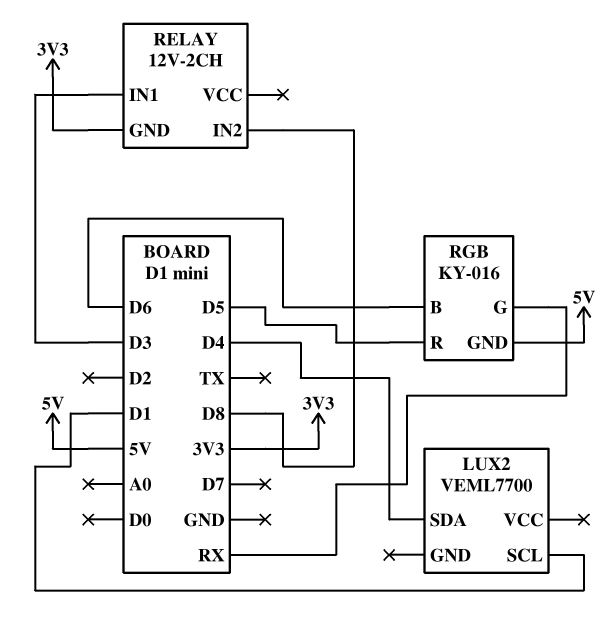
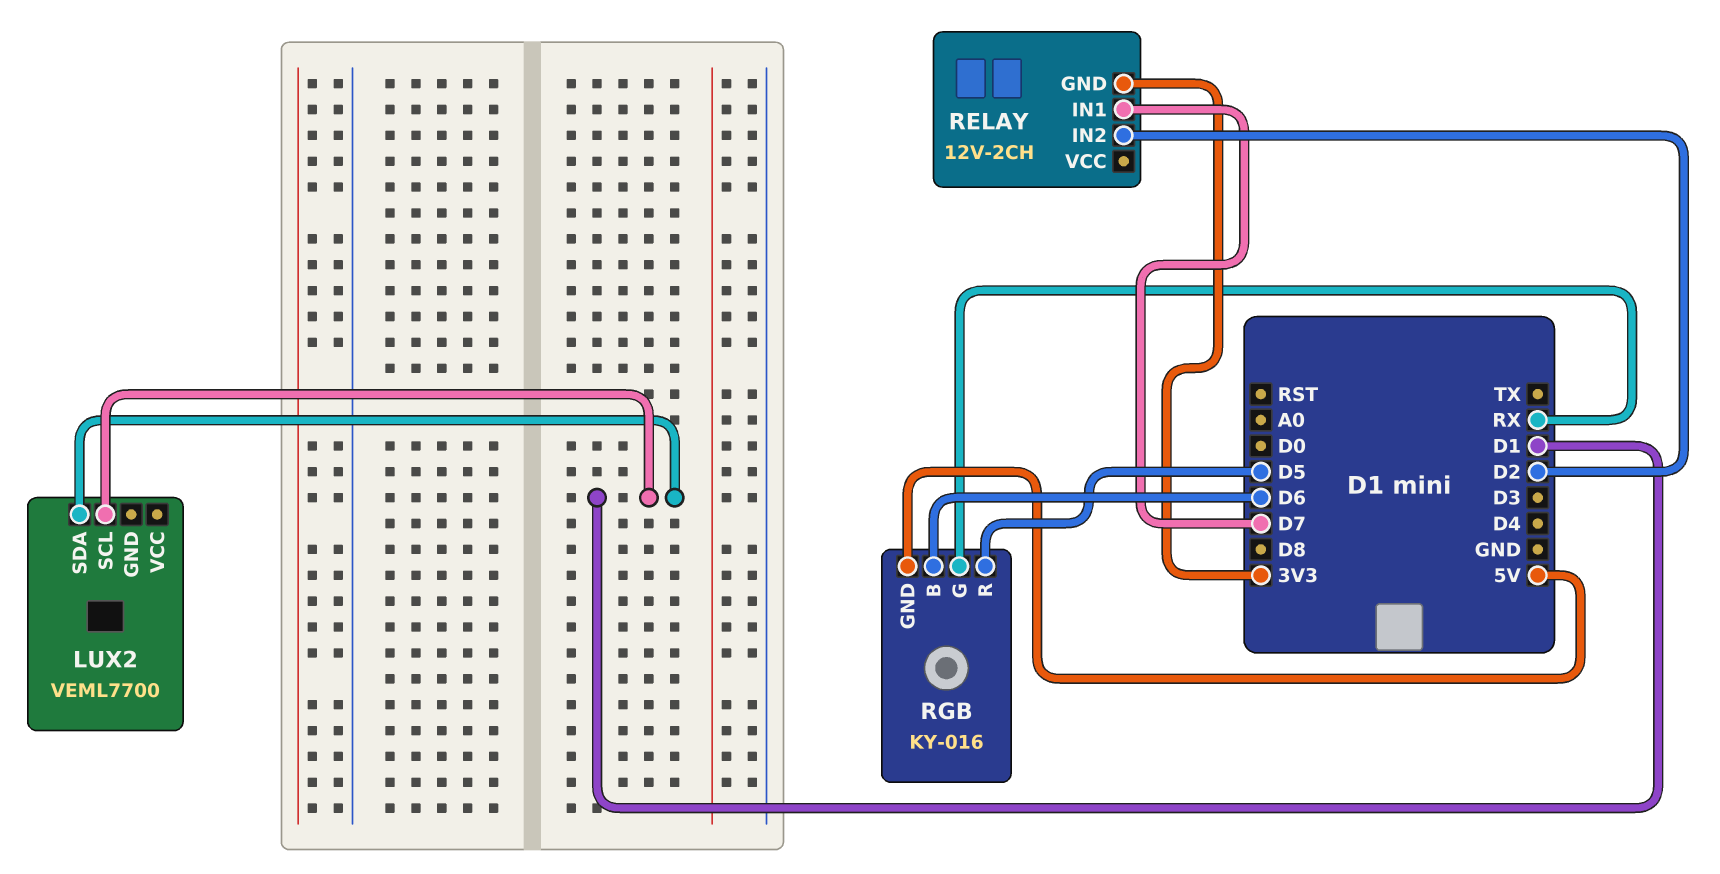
LUX2 pin SDA: D4 -> D1
RELAY pin IN1: D3 -> D7
RELAY pin IN2: D8 -> D2

